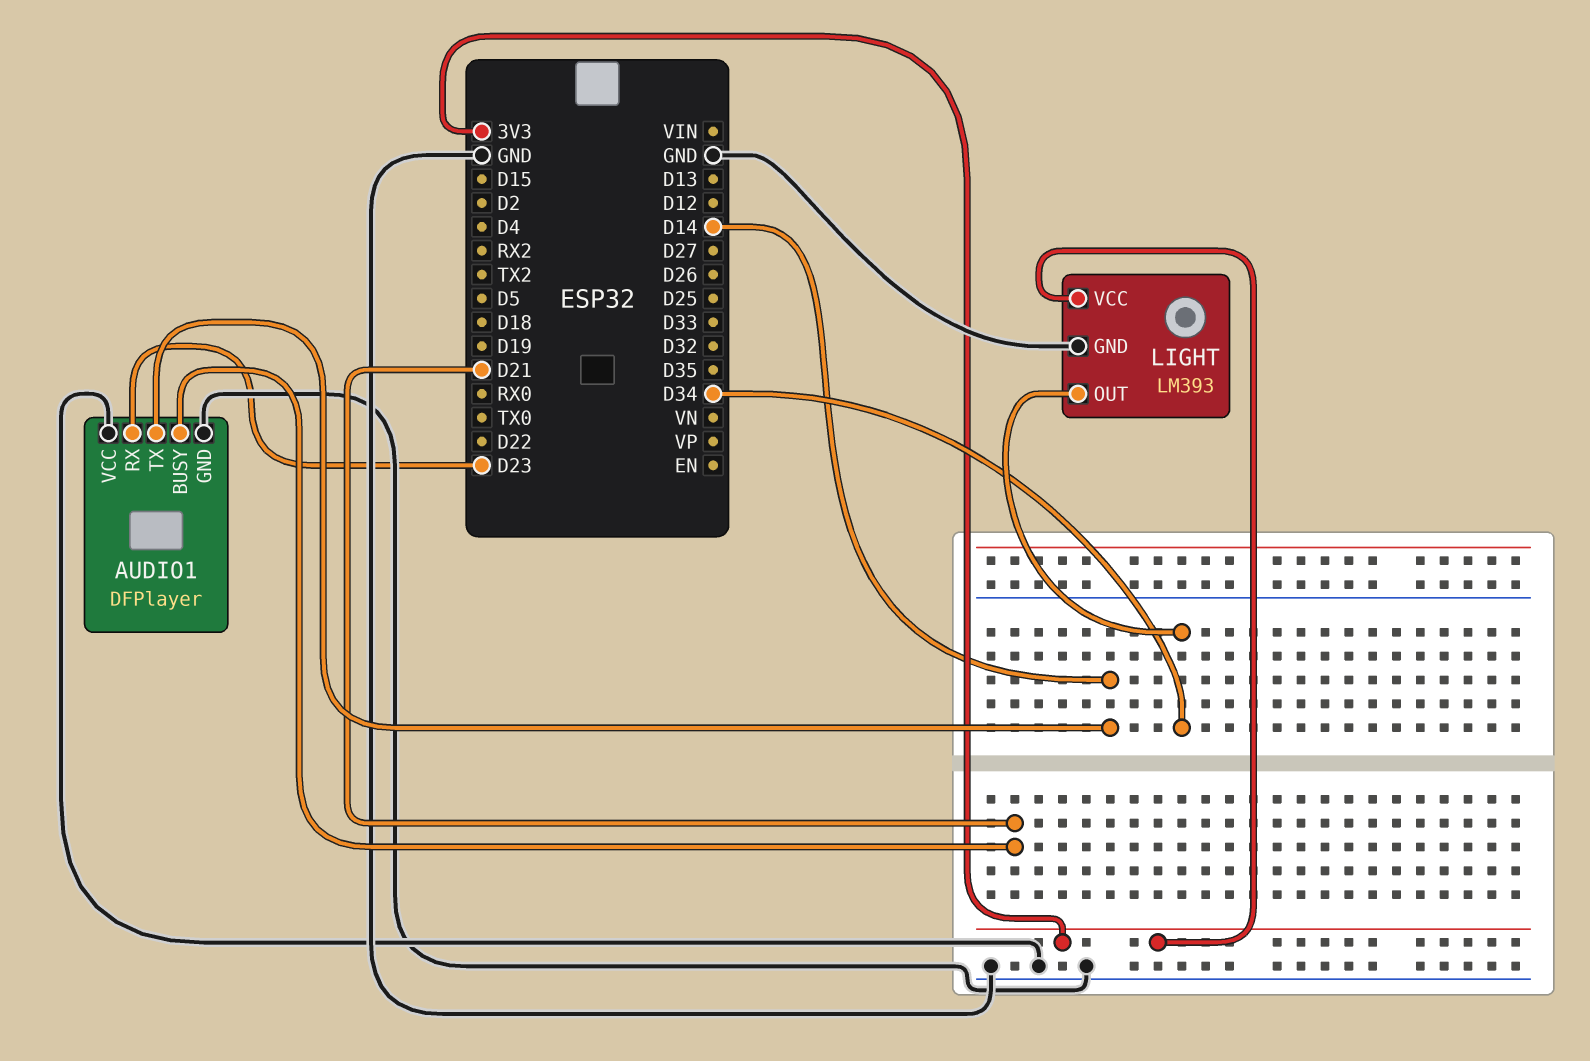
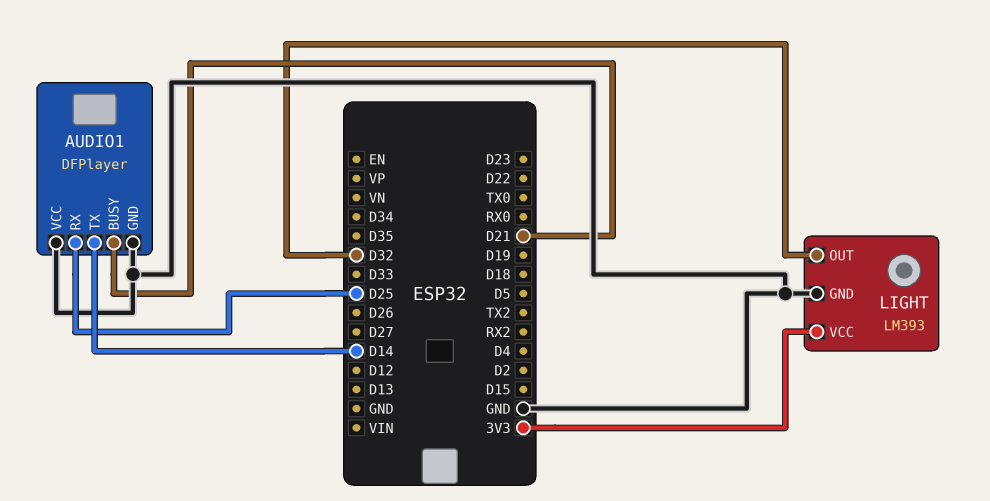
AUDIO1 pin RX: D23 -> D25
LIGHT pin OUT: D34 -> D32

